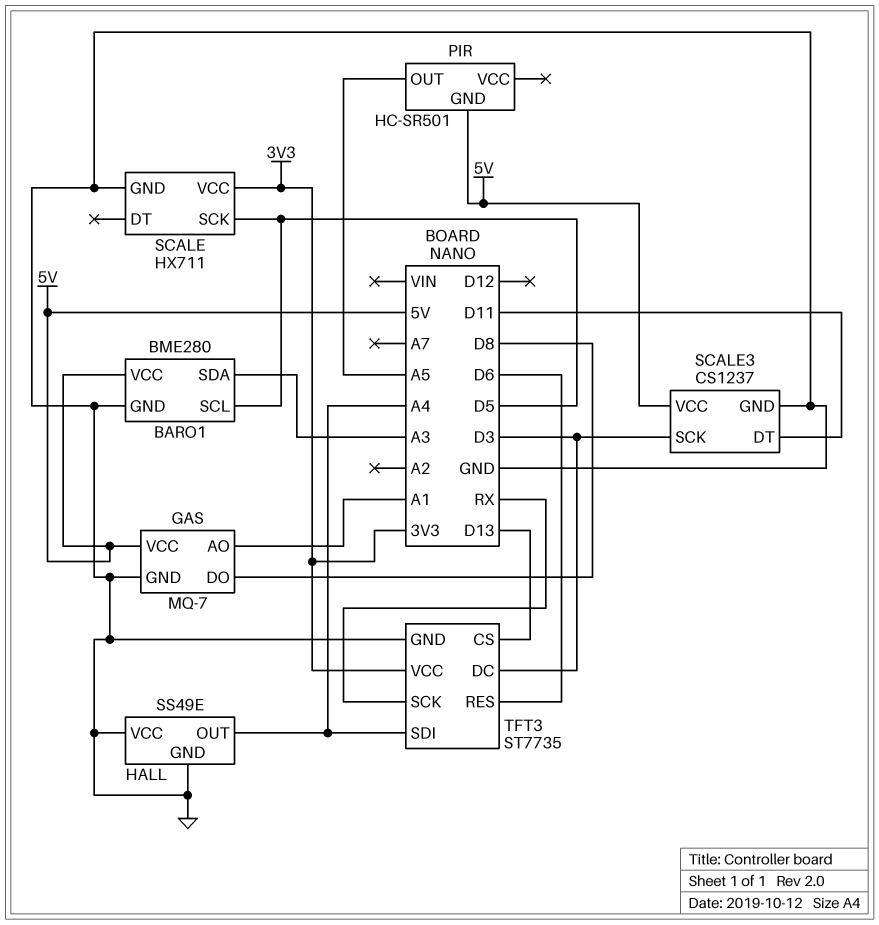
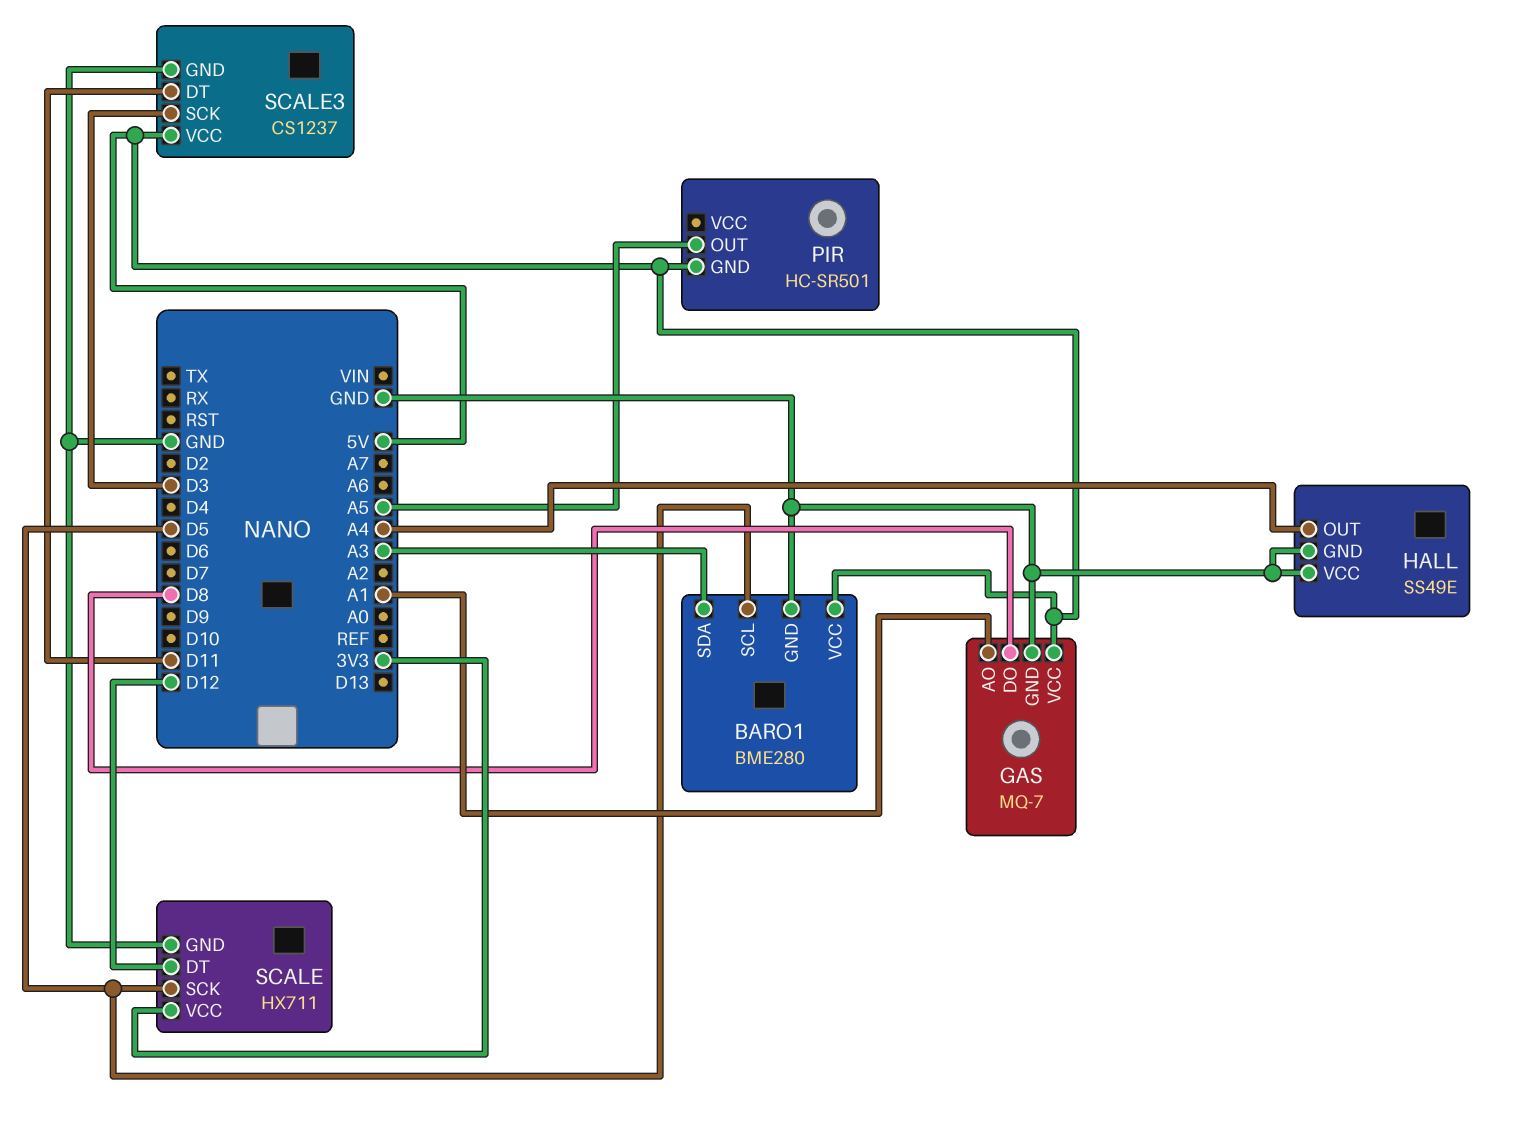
SCALE pin DT: none -> D12
TFT3: ST7735 -> none
TFT3 pin CS: D13 -> none
TFT3 pin DC: D3 -> none
TFT3 pin GND: GND -> none
TFT3 pin RES: D6 -> none
TFT3 pin SCK: RX -> none
TFT3 pin SDI: A4 -> none
TFT3 pin VCC: 3V3 -> none

